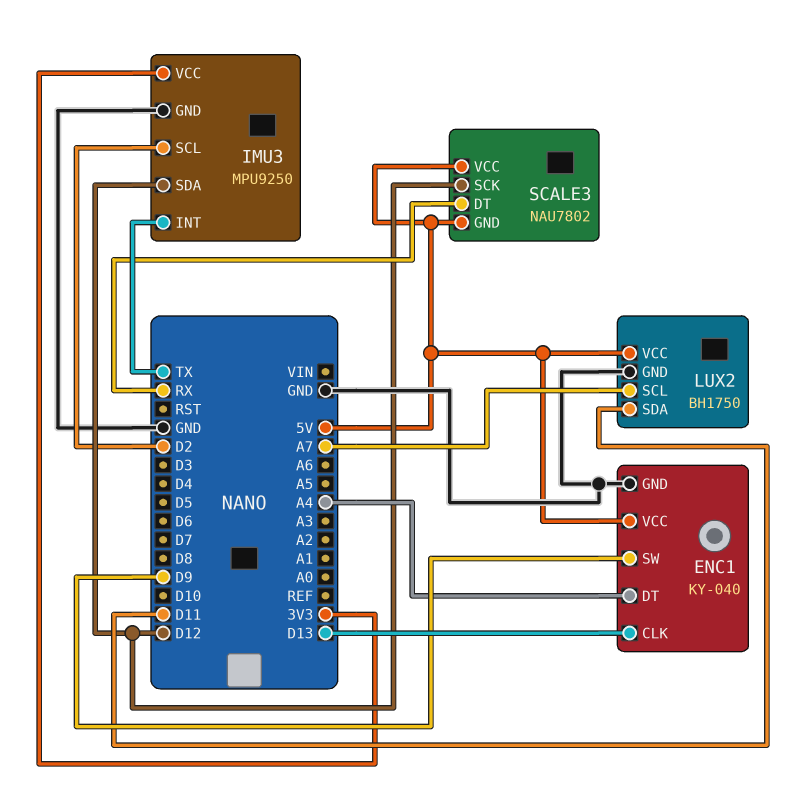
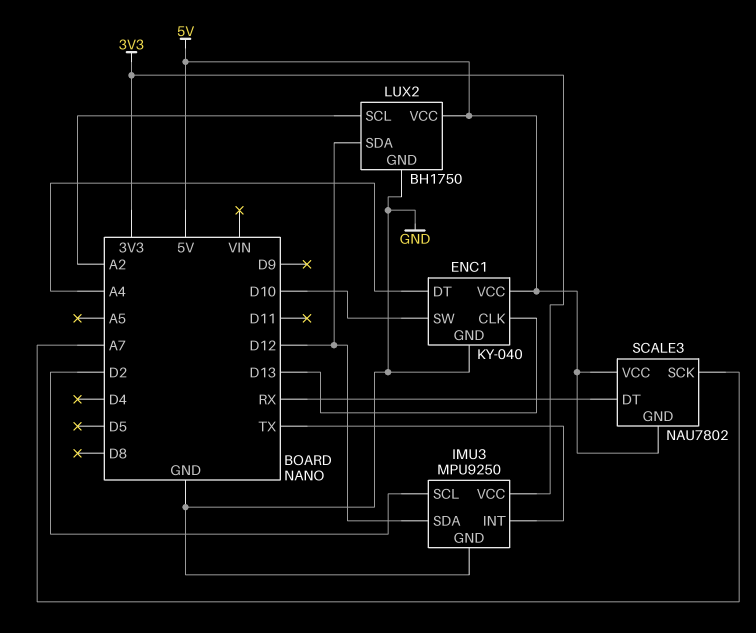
ENC1 pin SW: D9 -> D10
LUX2 pin SCL: A7 -> A2
LUX2 pin SDA: D11 -> D12
SCALE3 pin SCK: D12 -> A7

